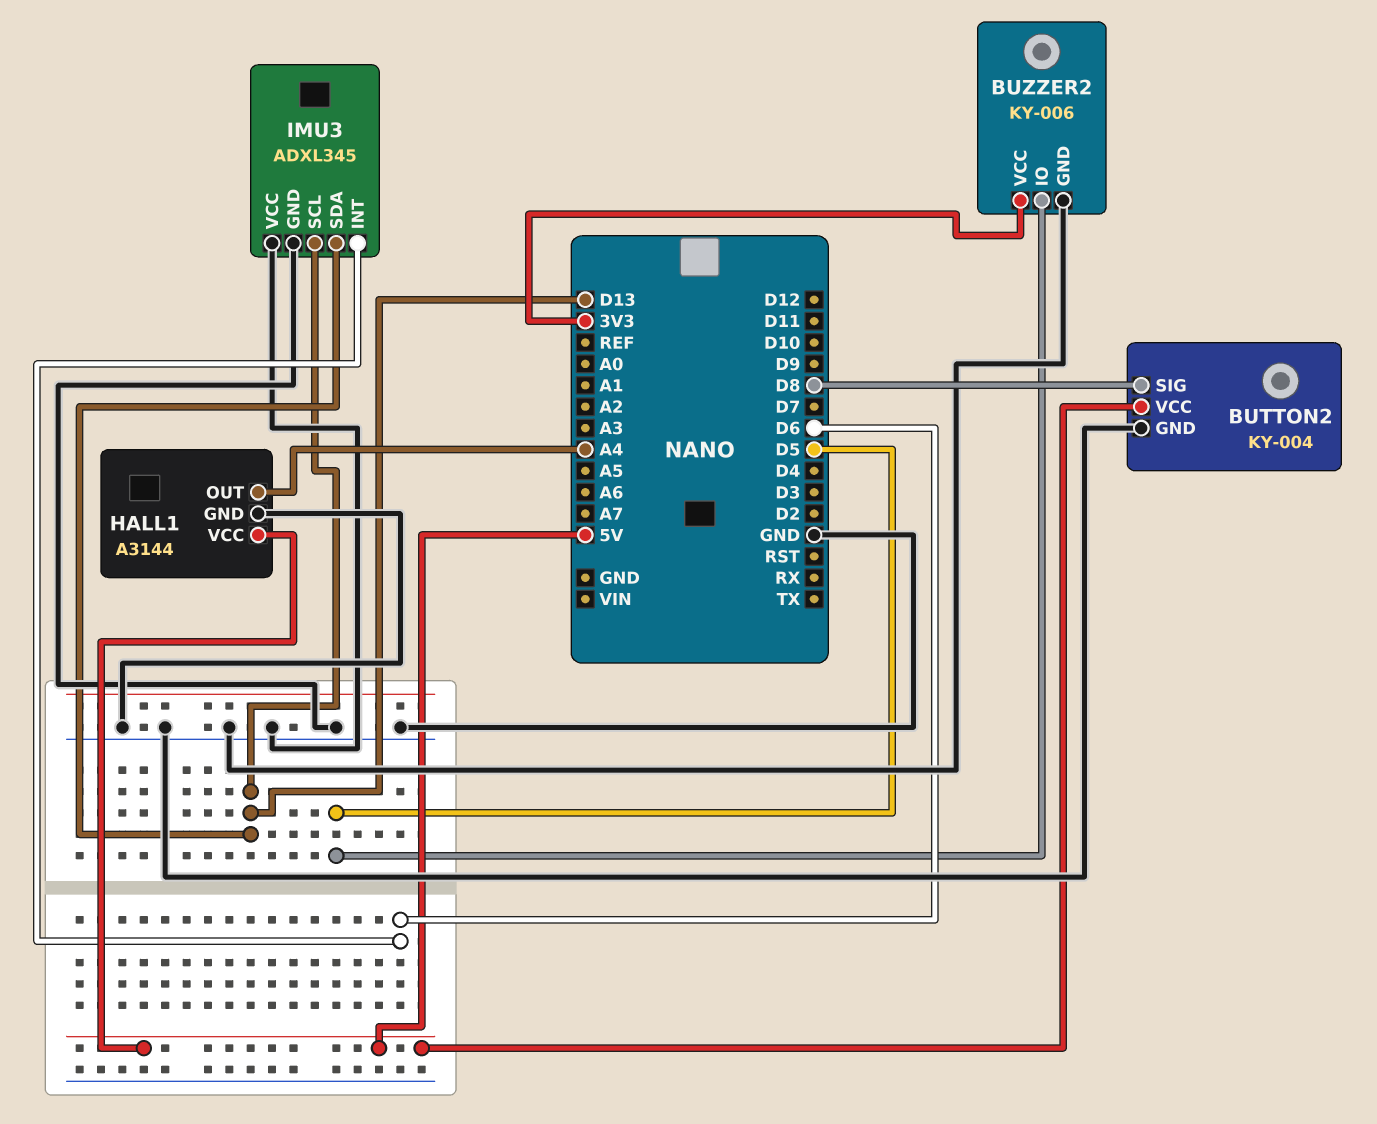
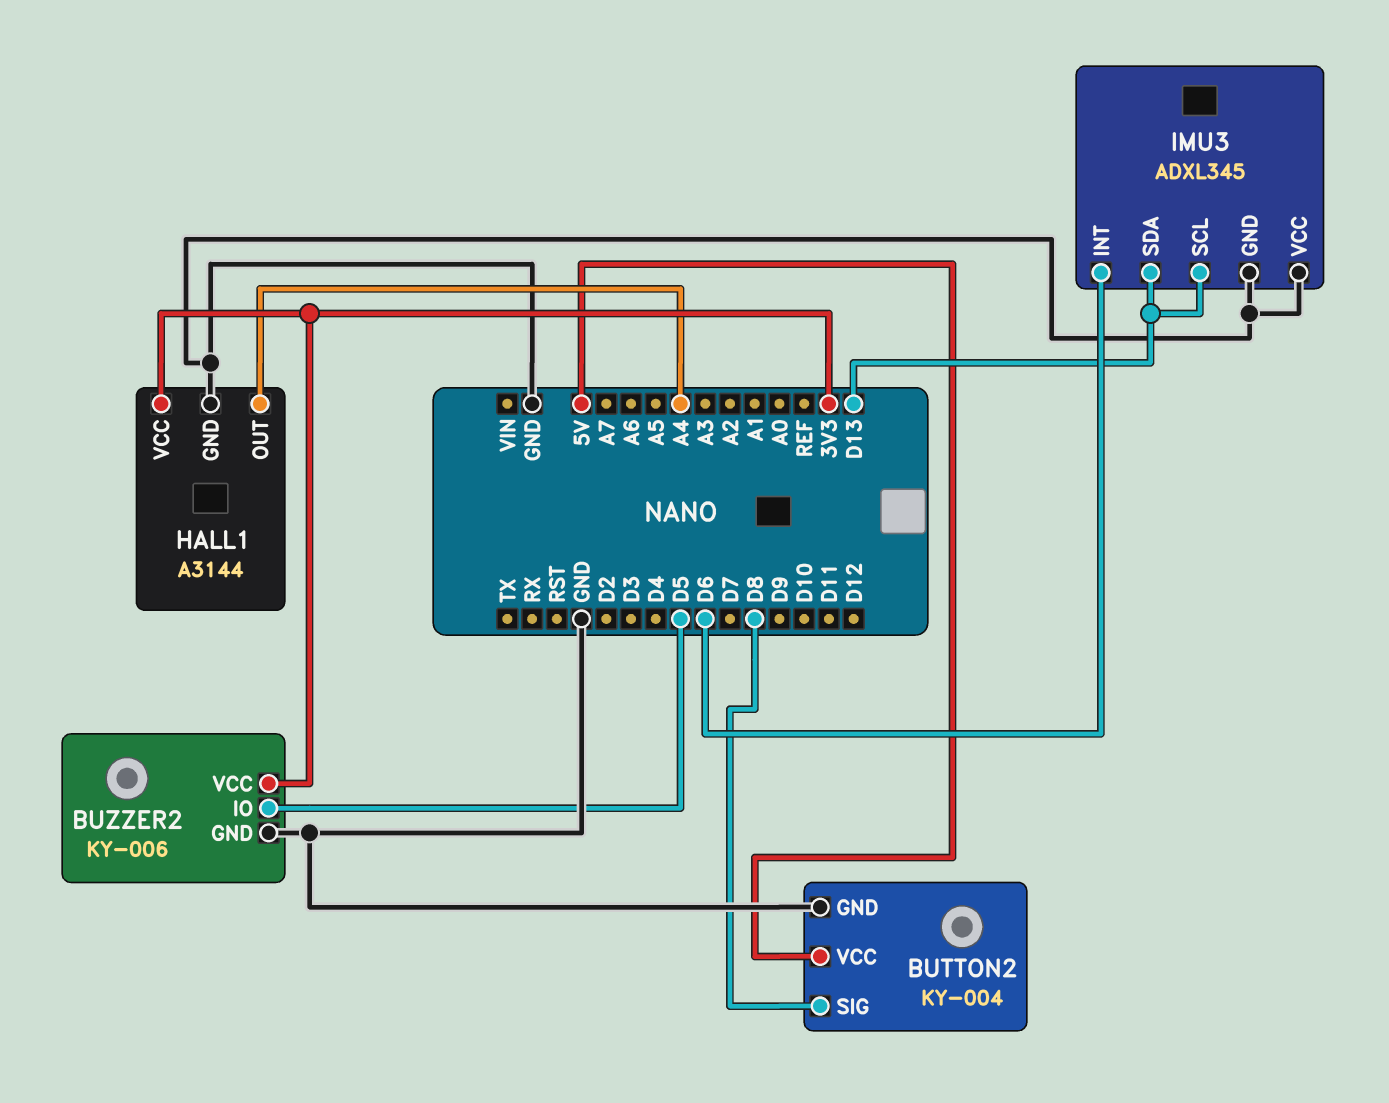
HALL1 pin VCC: 5V -> 3V3

